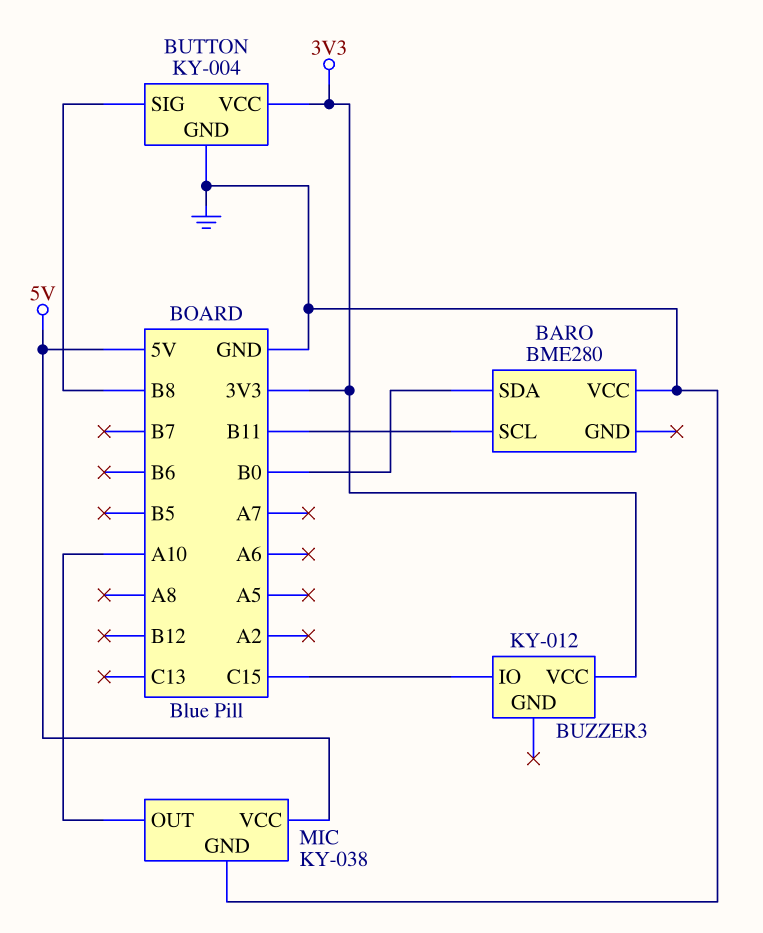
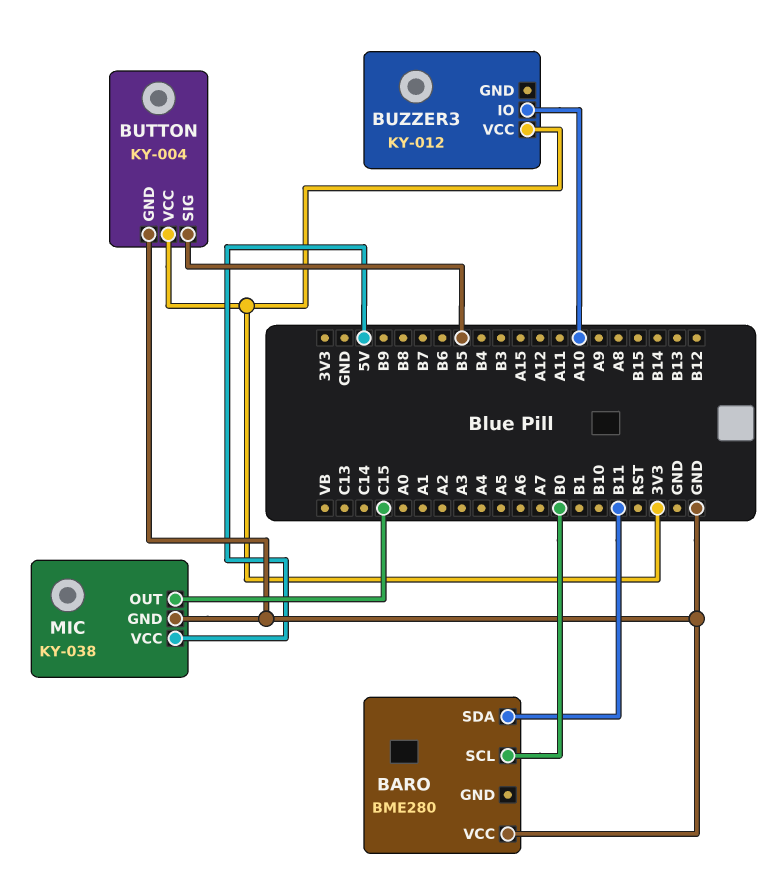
BARO pin SCL: B11 -> B0
BARO pin SDA: B0 -> B11
BUTTON pin SIG: B8 -> B5
BUZZER3 pin IO: C15 -> A10
MIC pin OUT: A10 -> C15

